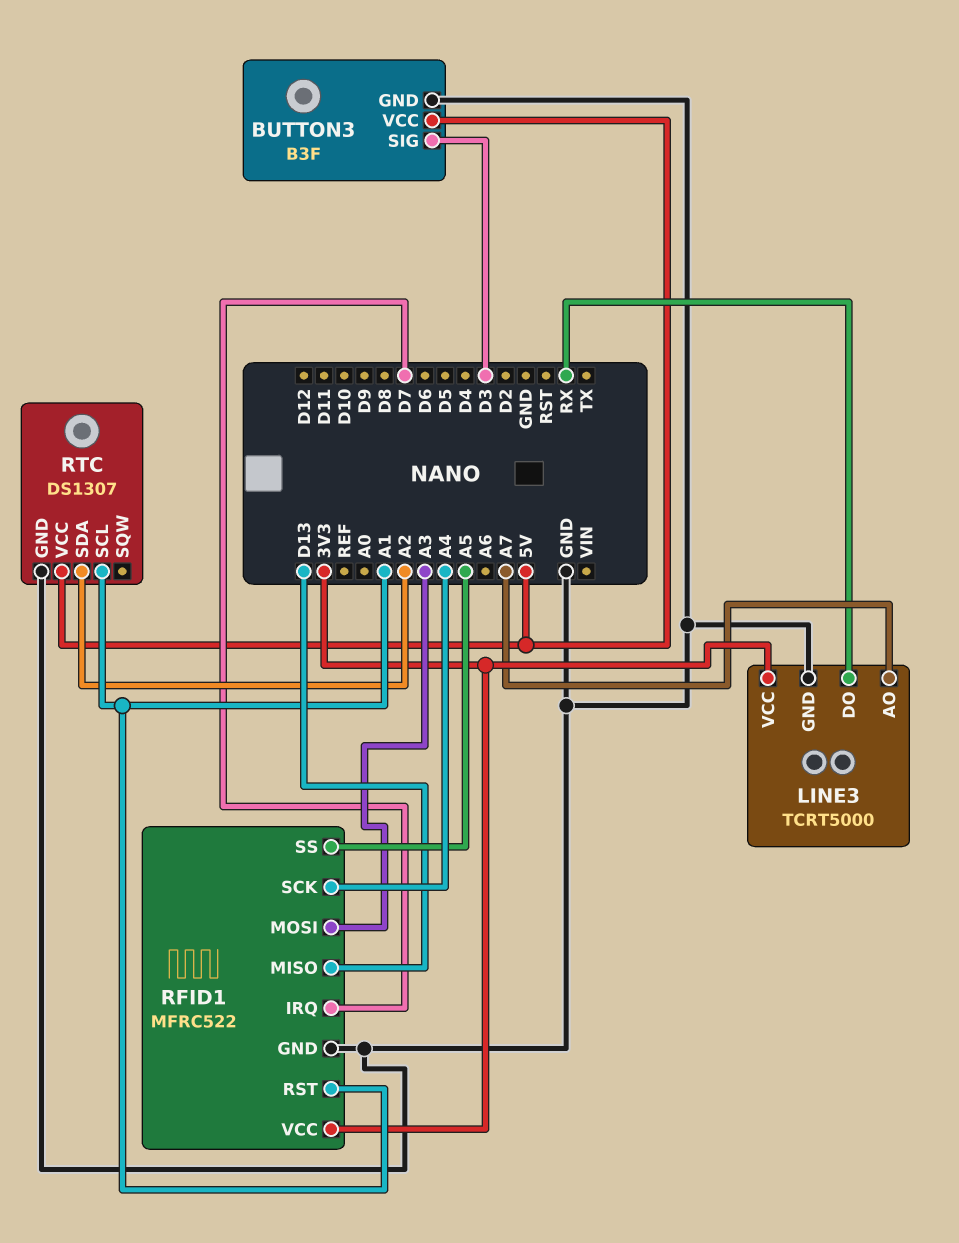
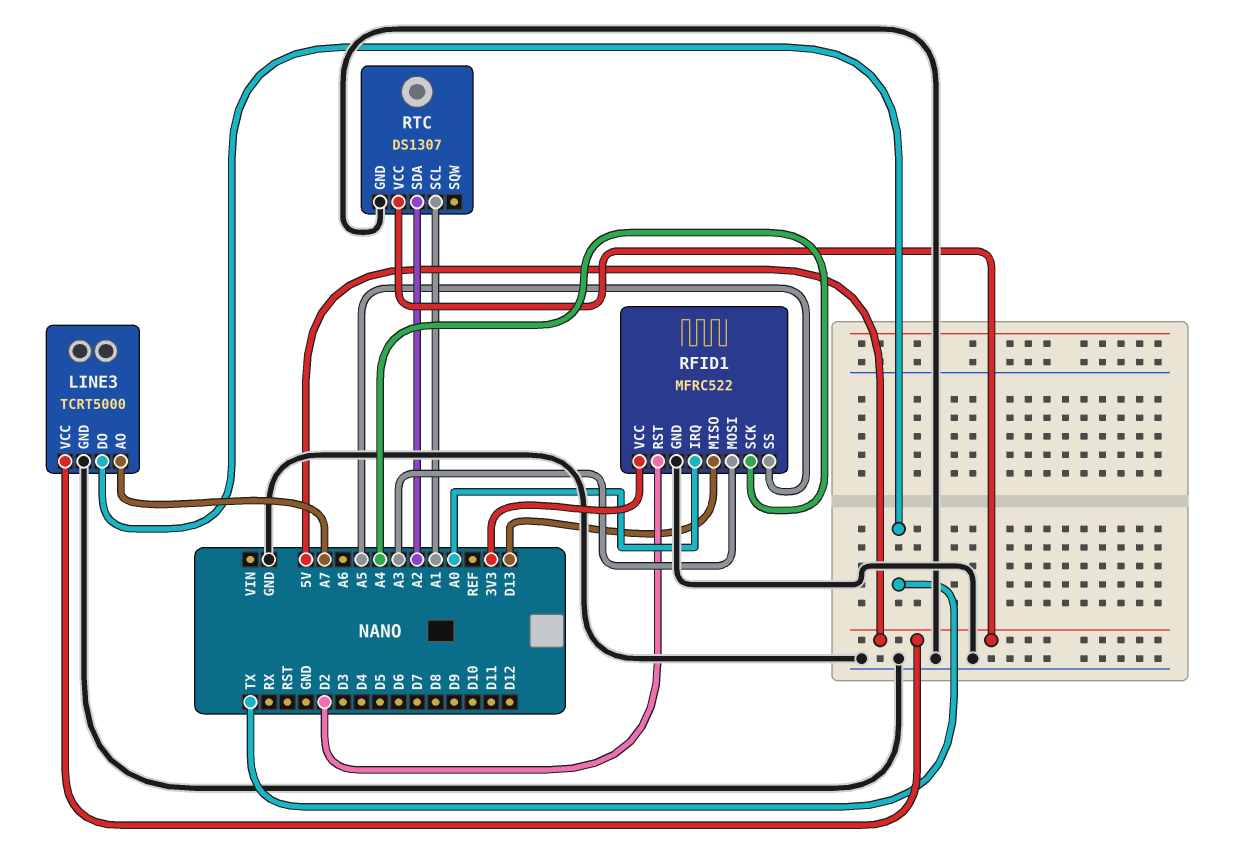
BUTTON3: B3F -> none
BUTTON3 pin GND: GND -> none
BUTTON3 pin SIG: D3 -> none
BUTTON3 pin VCC: 5V -> none
LINE3 pin DO: RX -> TX
LINE3 pin VCC: 3V3 -> 5V
RFID1 pin IRQ: D7 -> A0
RFID1 pin RST: A1 -> D2

